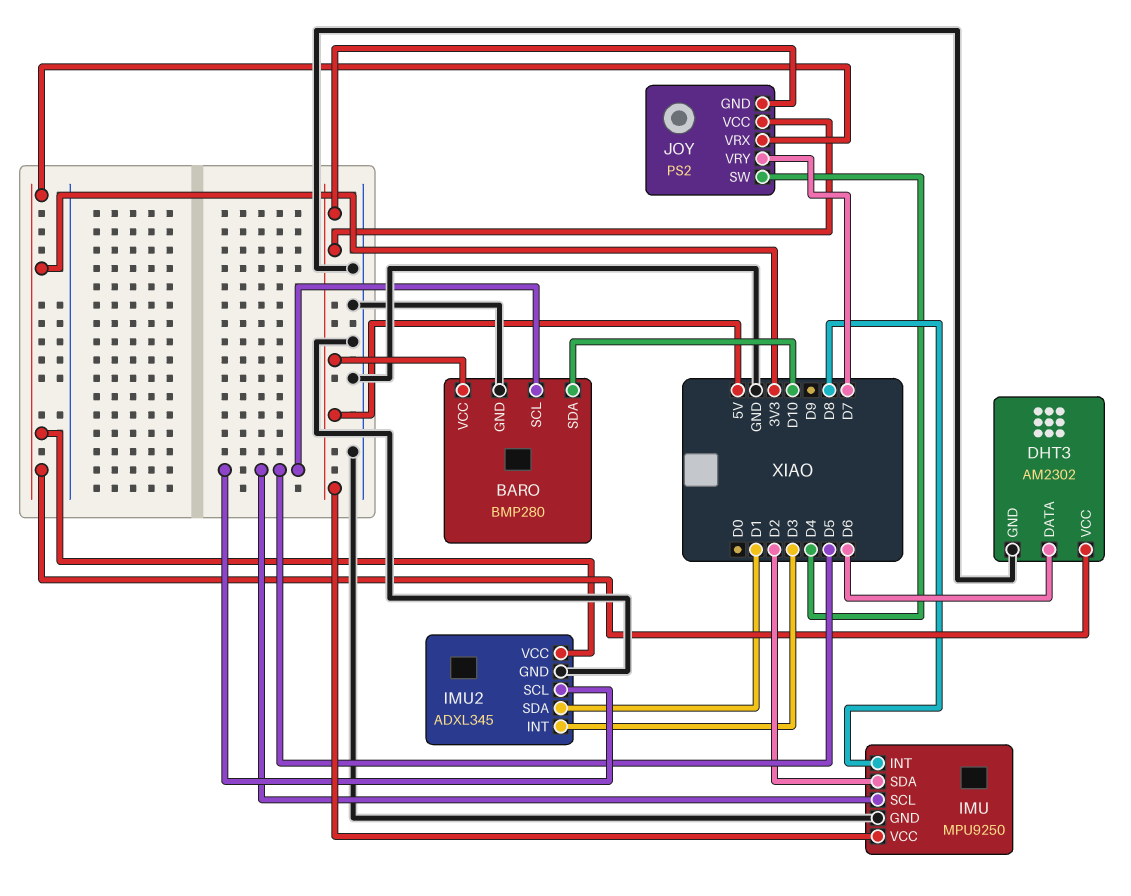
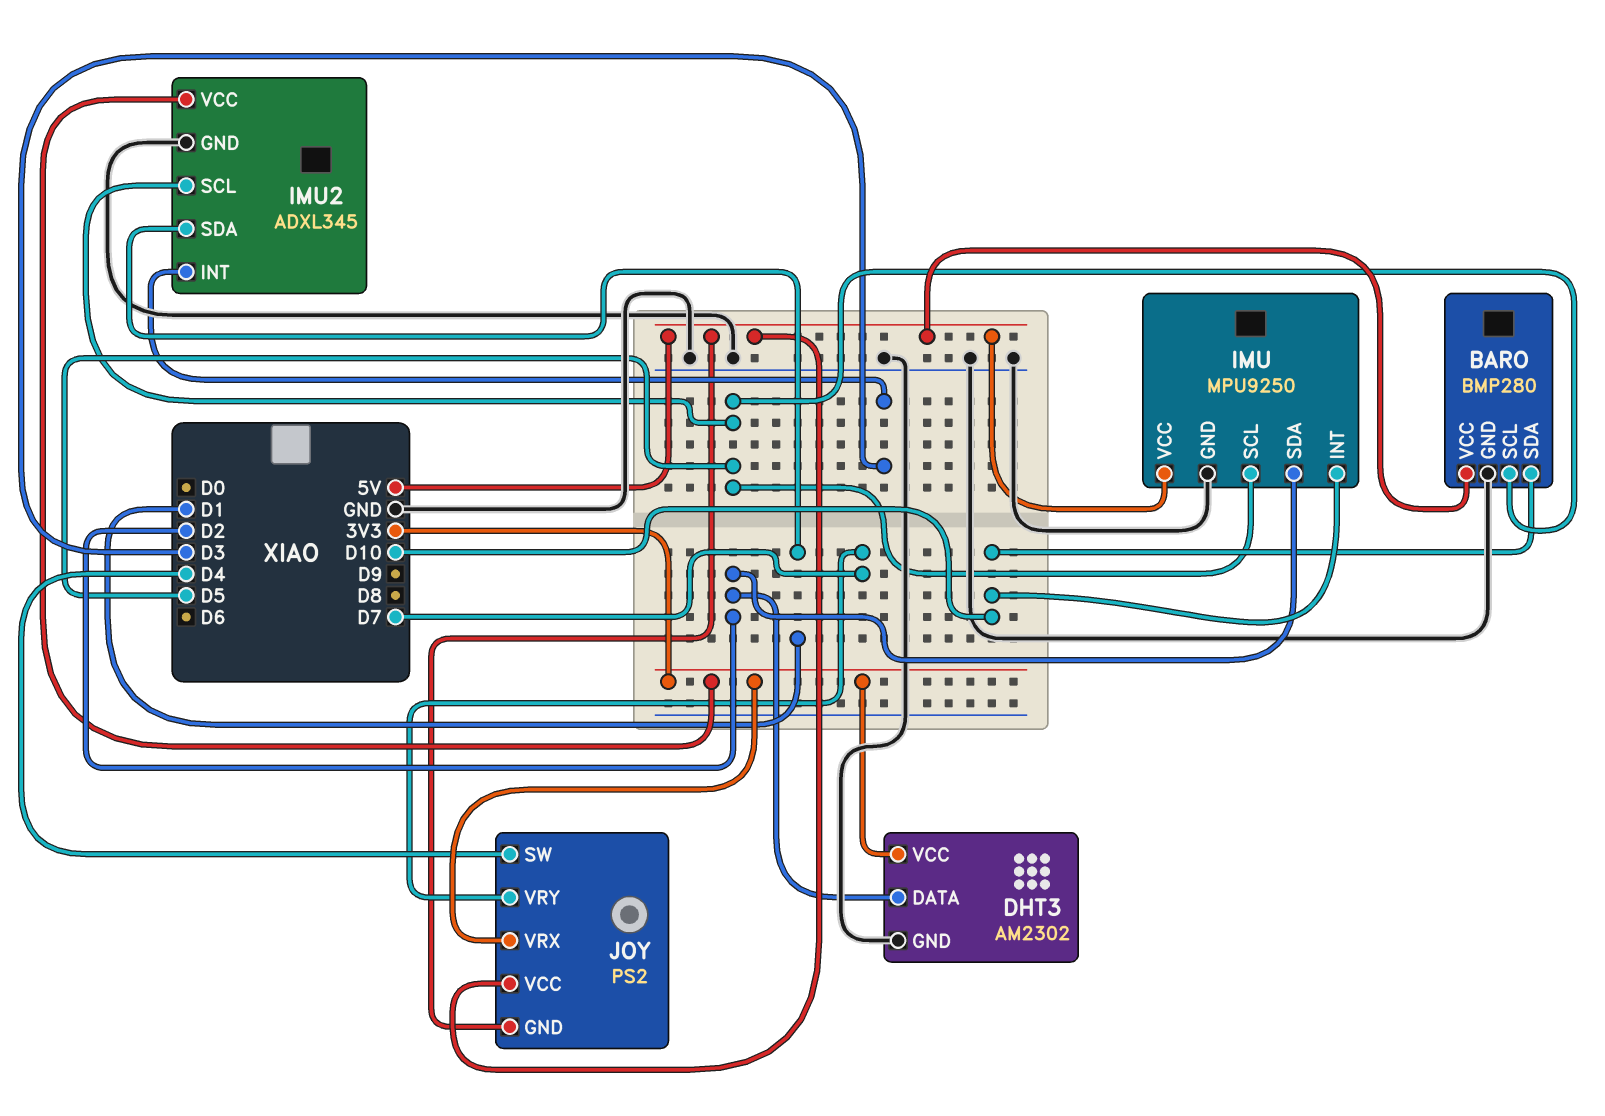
DHT3 pin DATA: D6 -> D2
IMU pin INT: D8 -> D10

